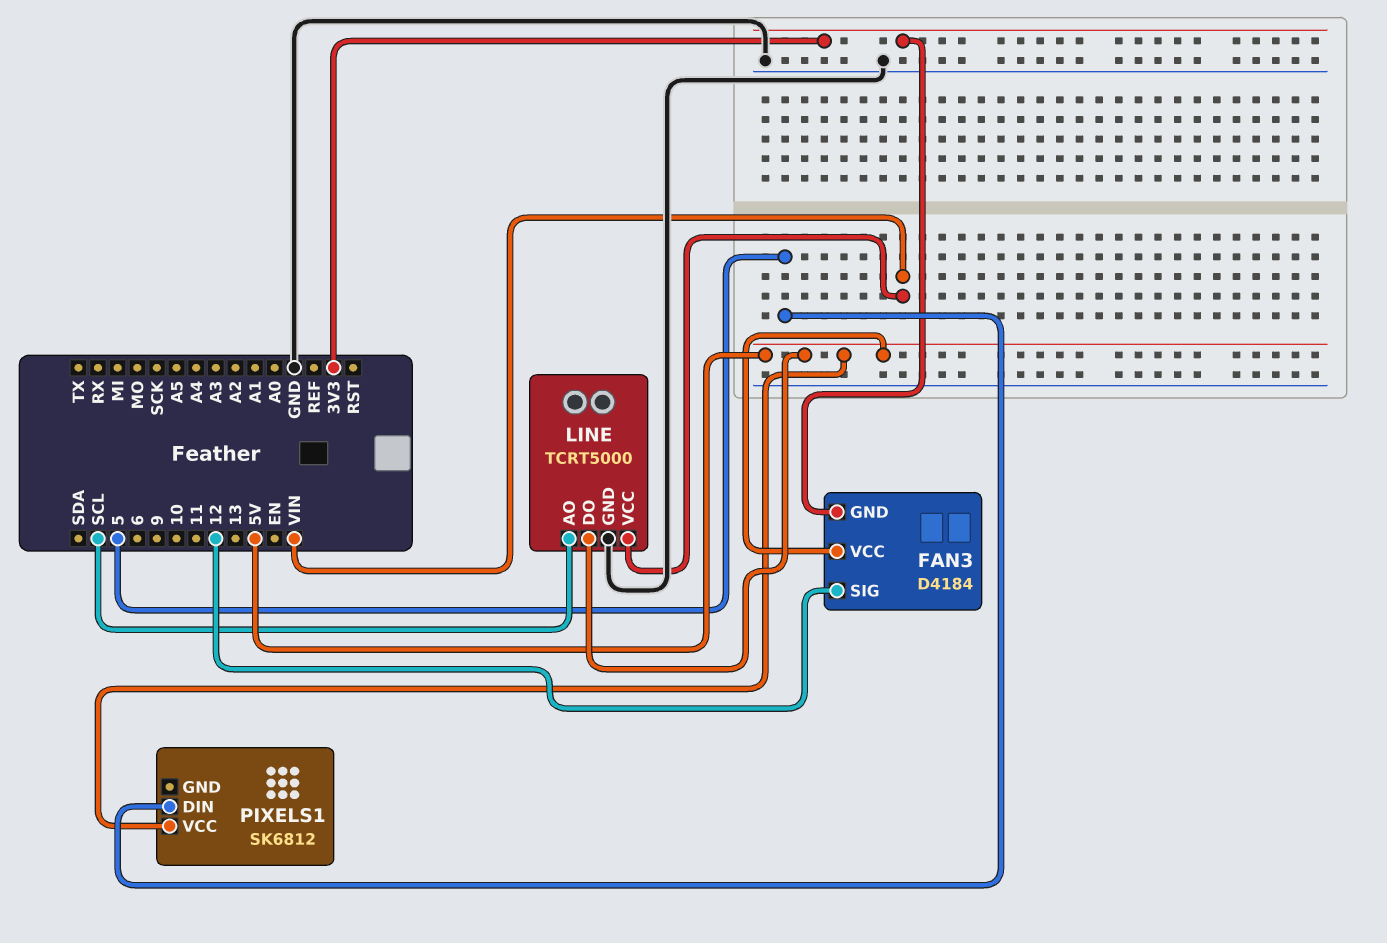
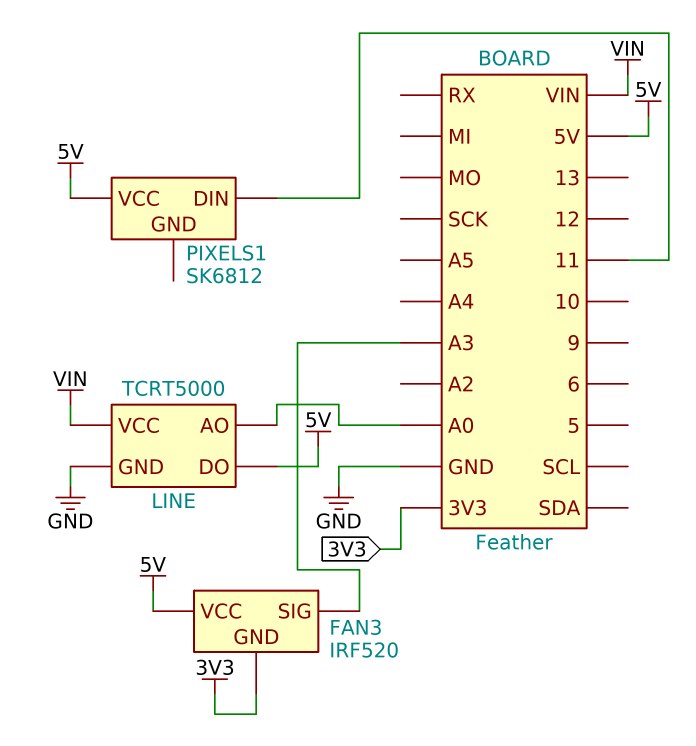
FAN3: D4184 -> IRF520
FAN3 pin SIG: 12 -> A3
LINE pin AO: SCL -> A0
PIXELS1 pin DIN: 5 -> 11

